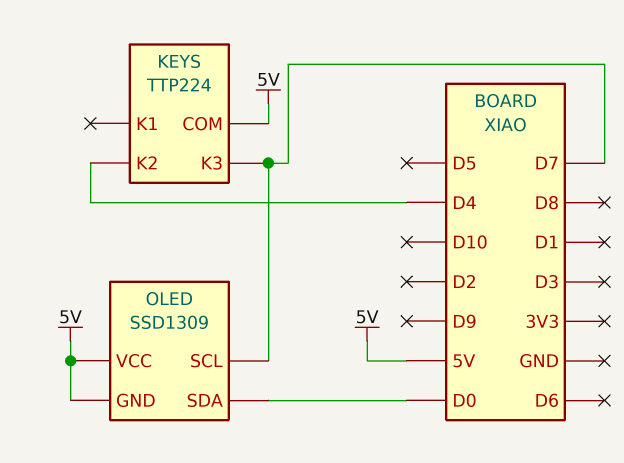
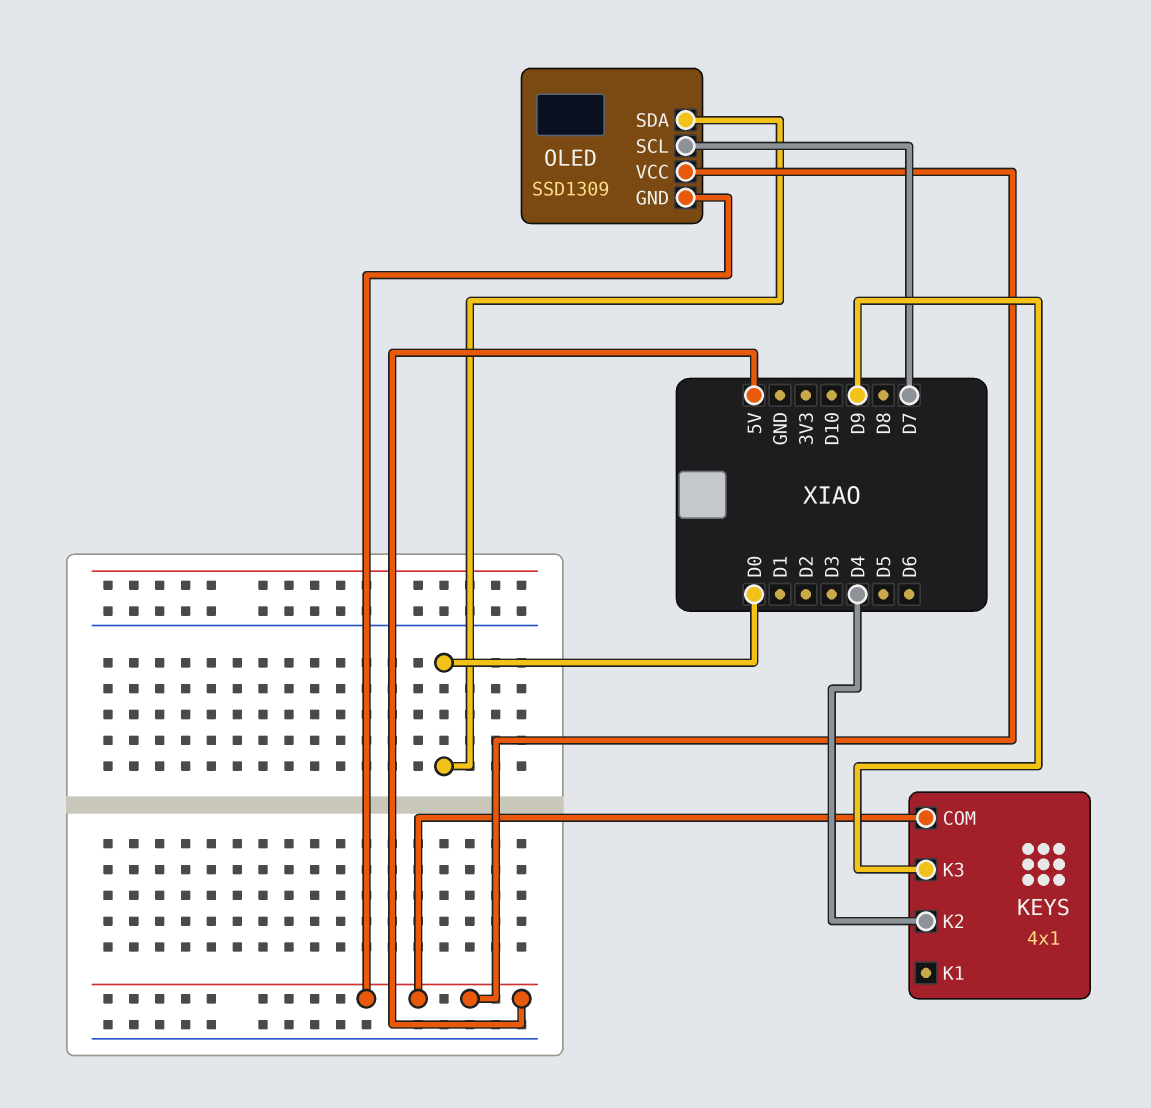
KEYS: TTP224 -> 4x1
KEYS pin K3: D7 -> D9

